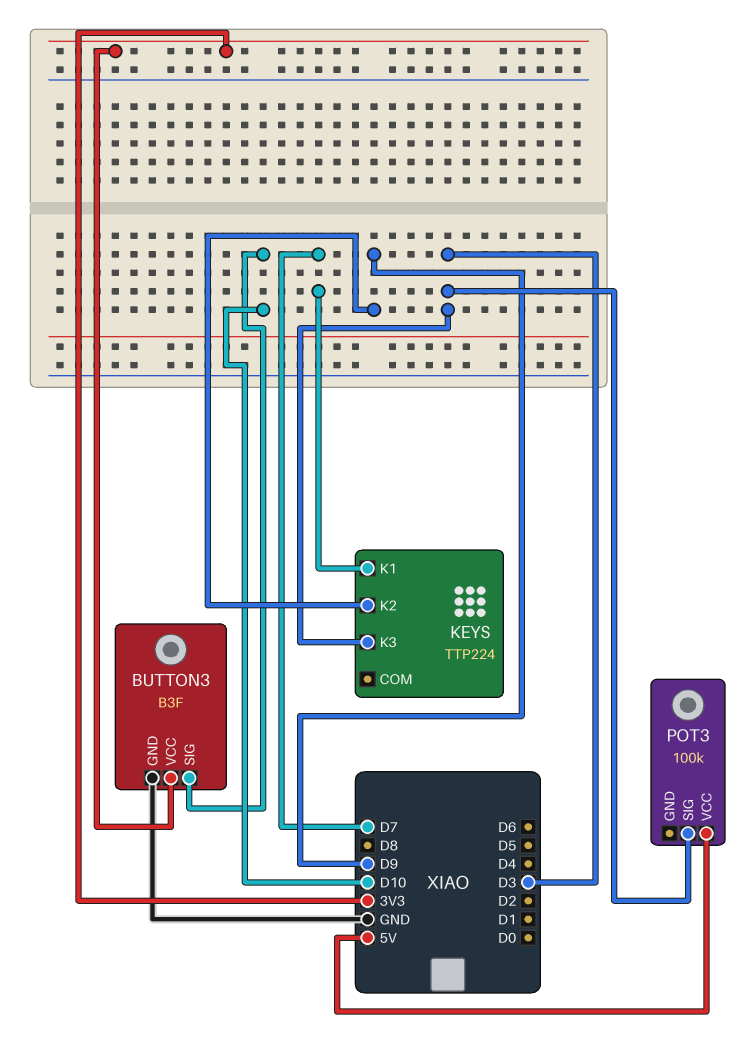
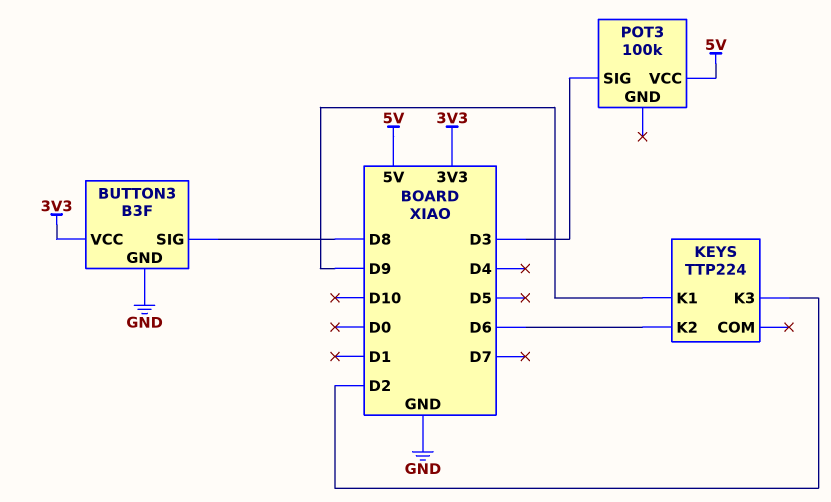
BUTTON3 pin SIG: D10 -> D8
KEYS pin K1: D7 -> D9
KEYS pin K2: D9 -> D6
KEYS pin K3: D3 -> D2

